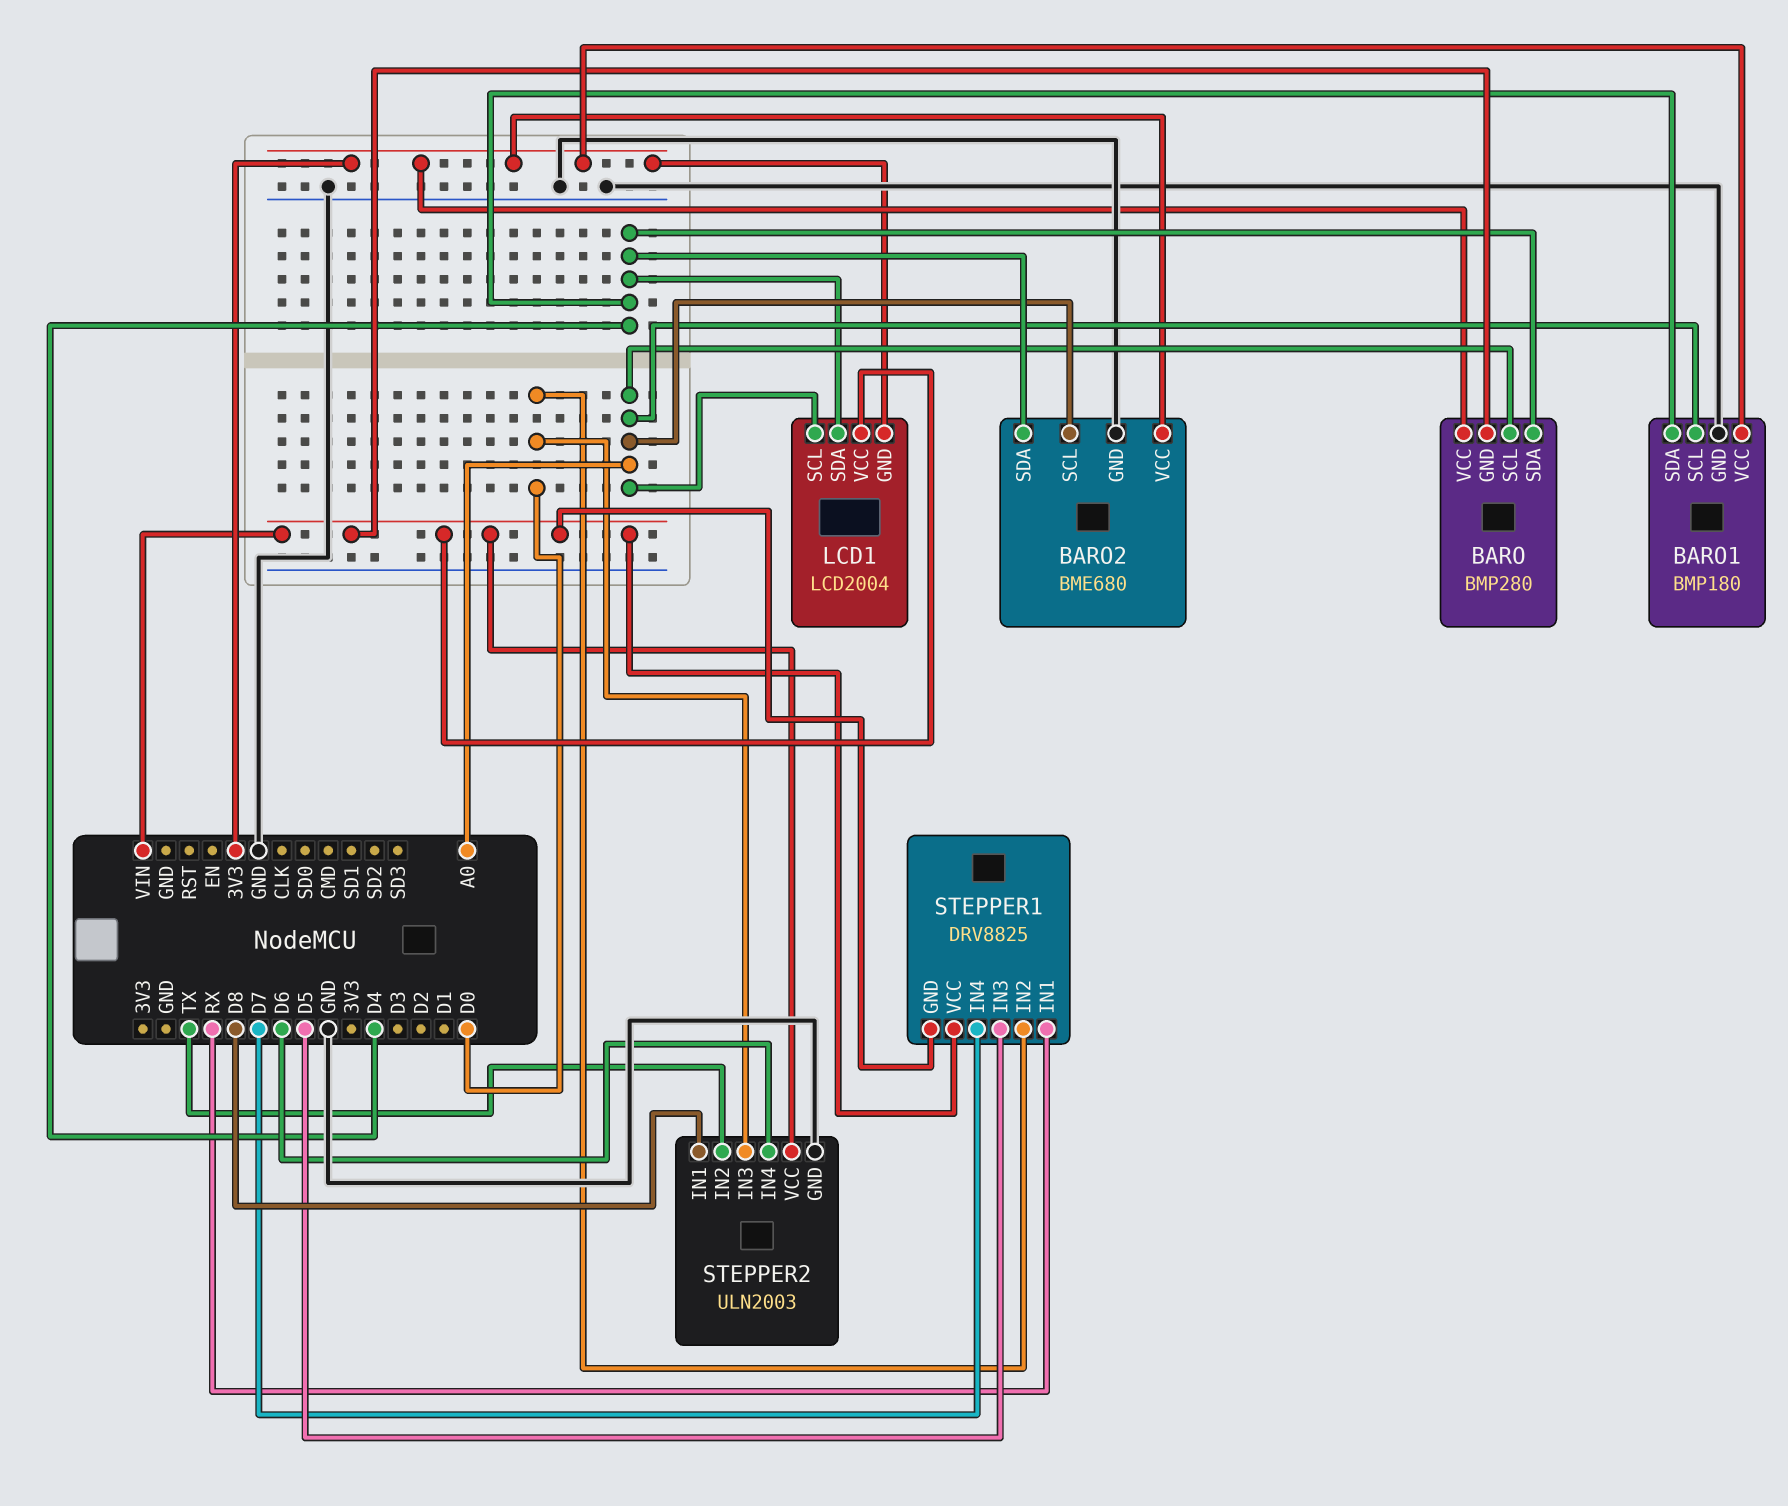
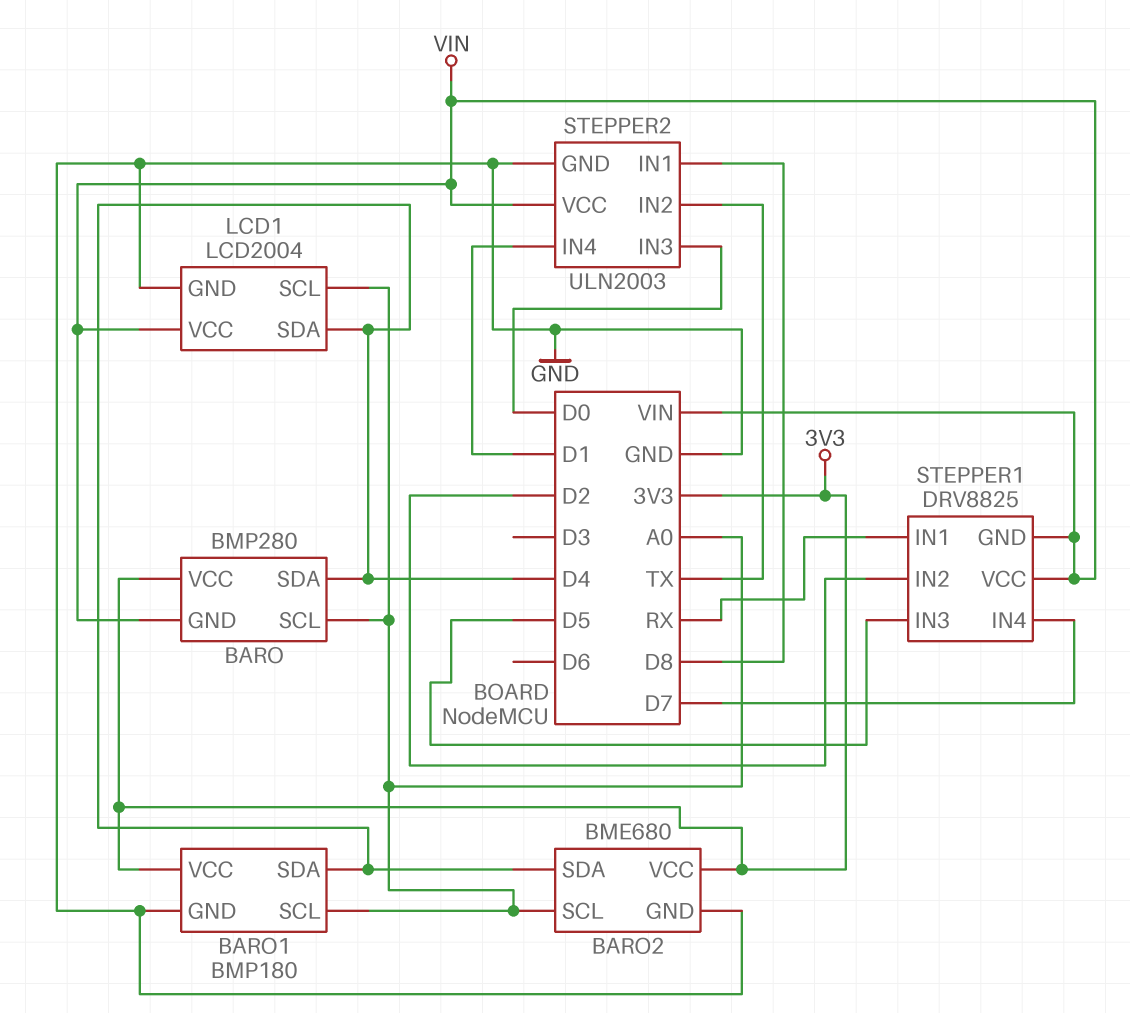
LCD1 pin GND: 3V3 -> GND
STEPPER1 pin IN2: D0 -> D2
STEPPER2 pin IN4: D6 -> D1

